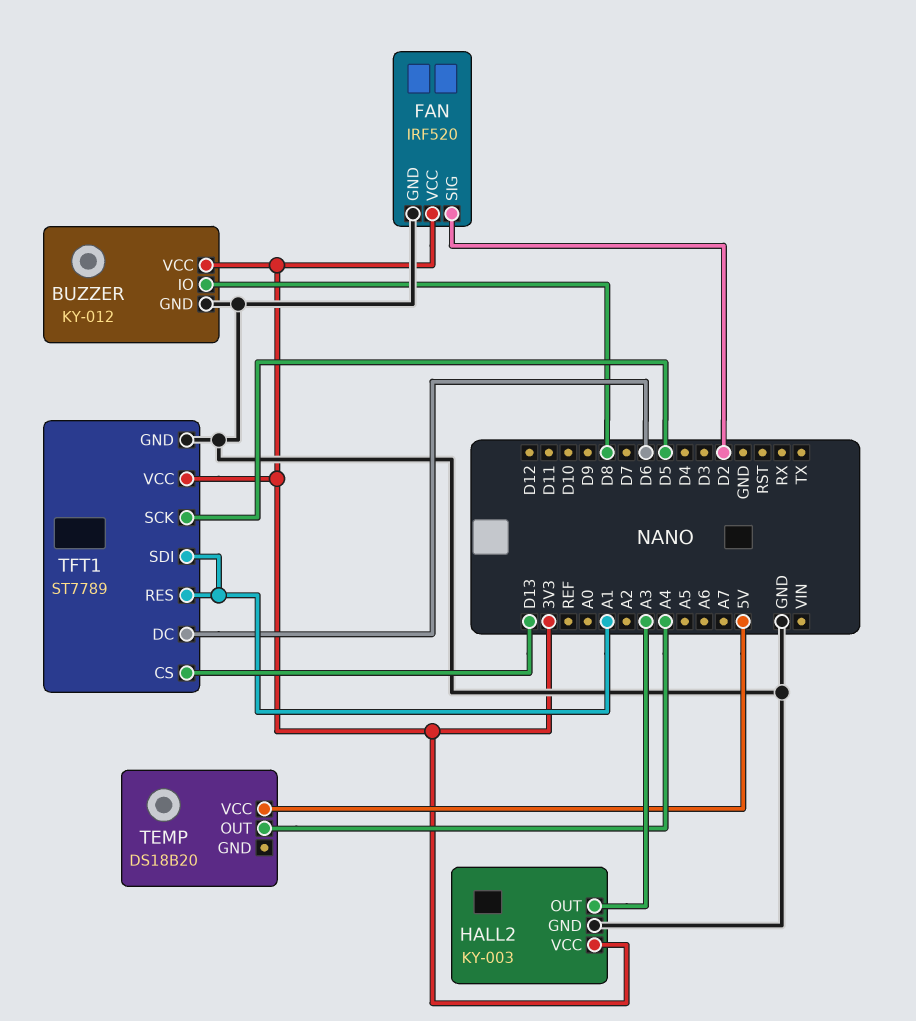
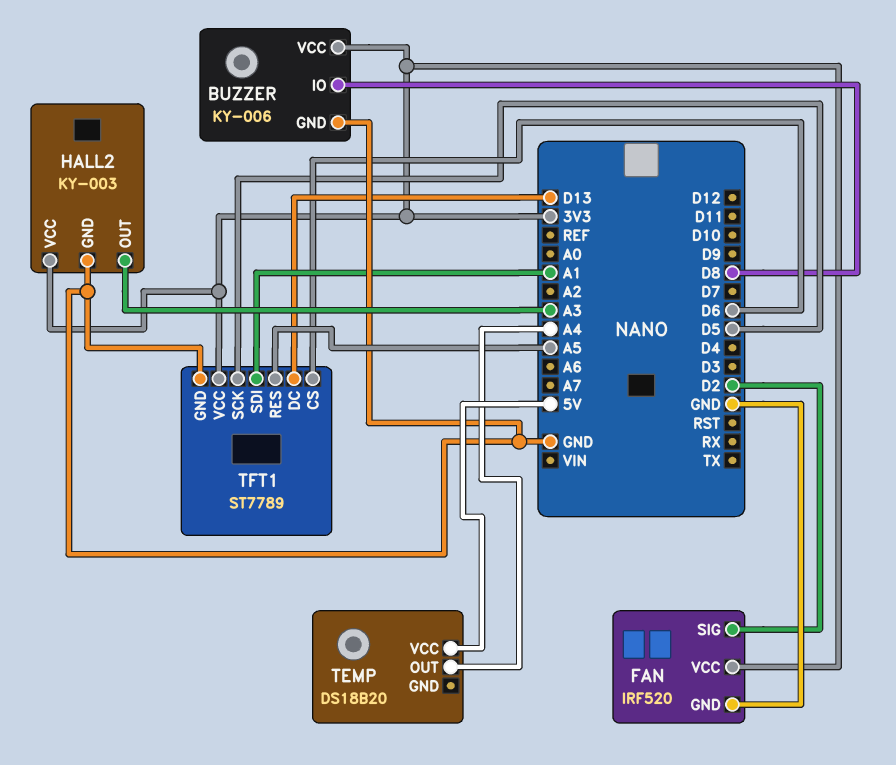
BUZZER: KY-012 -> KY-006
TFT1 pin CS: D13 -> D6
TFT1 pin DC: D6 -> D13
TFT1 pin RES: A1 -> A5

